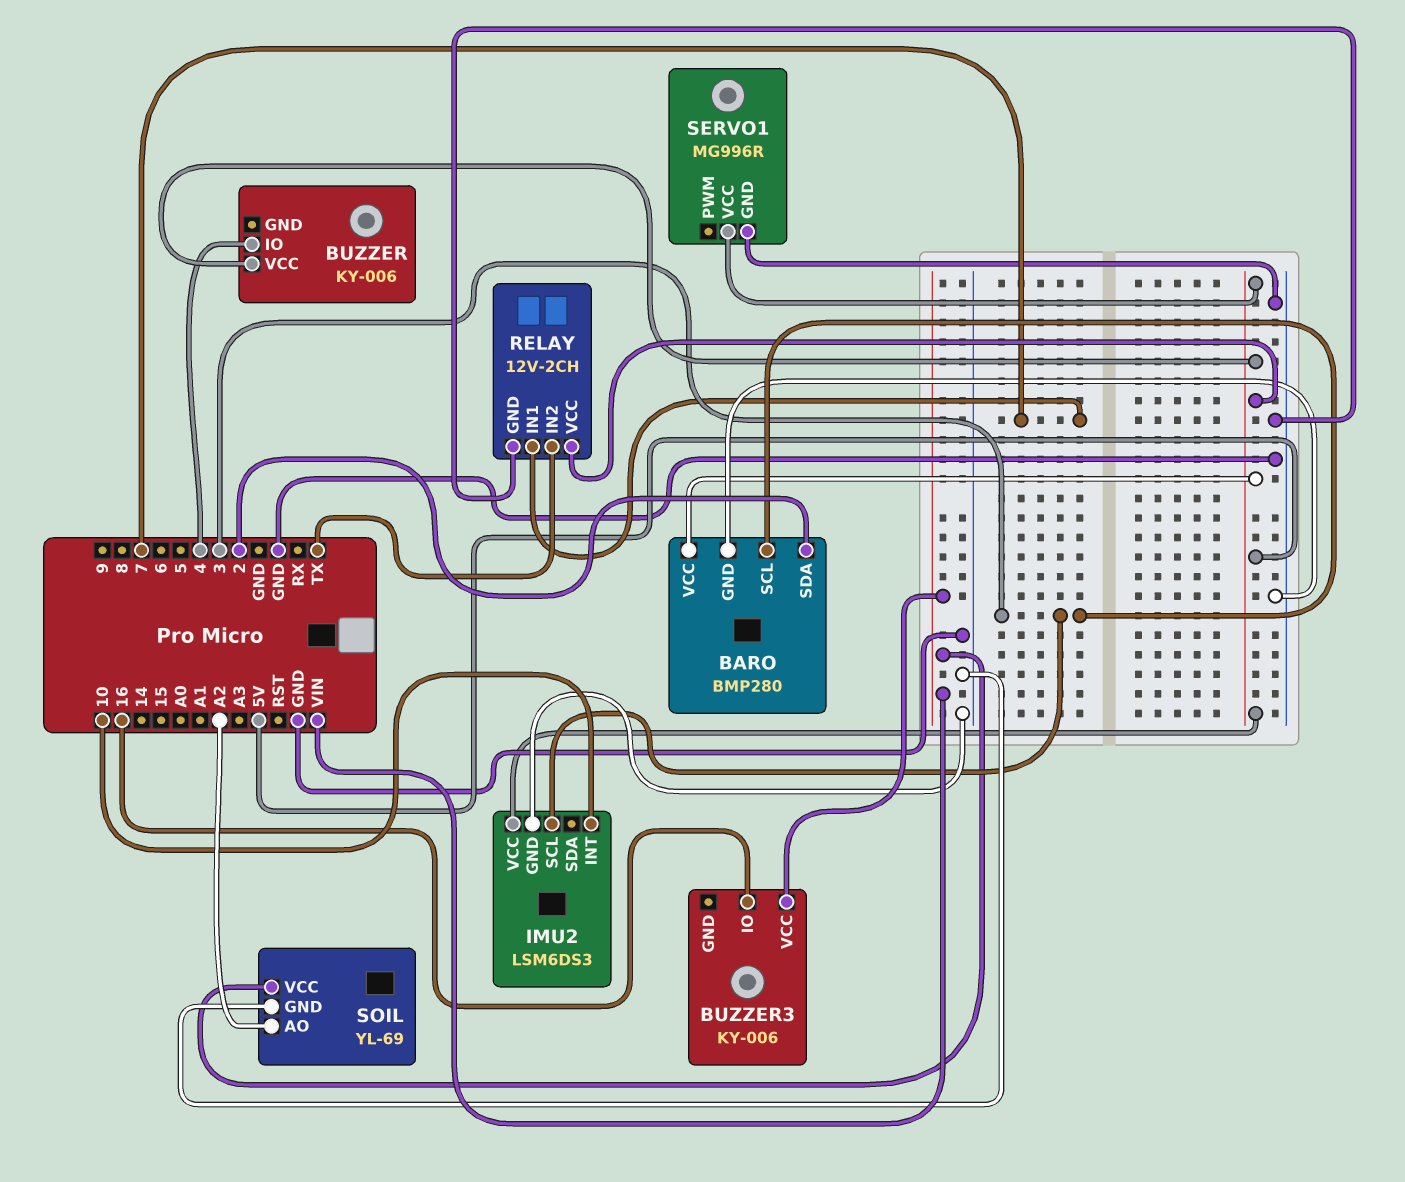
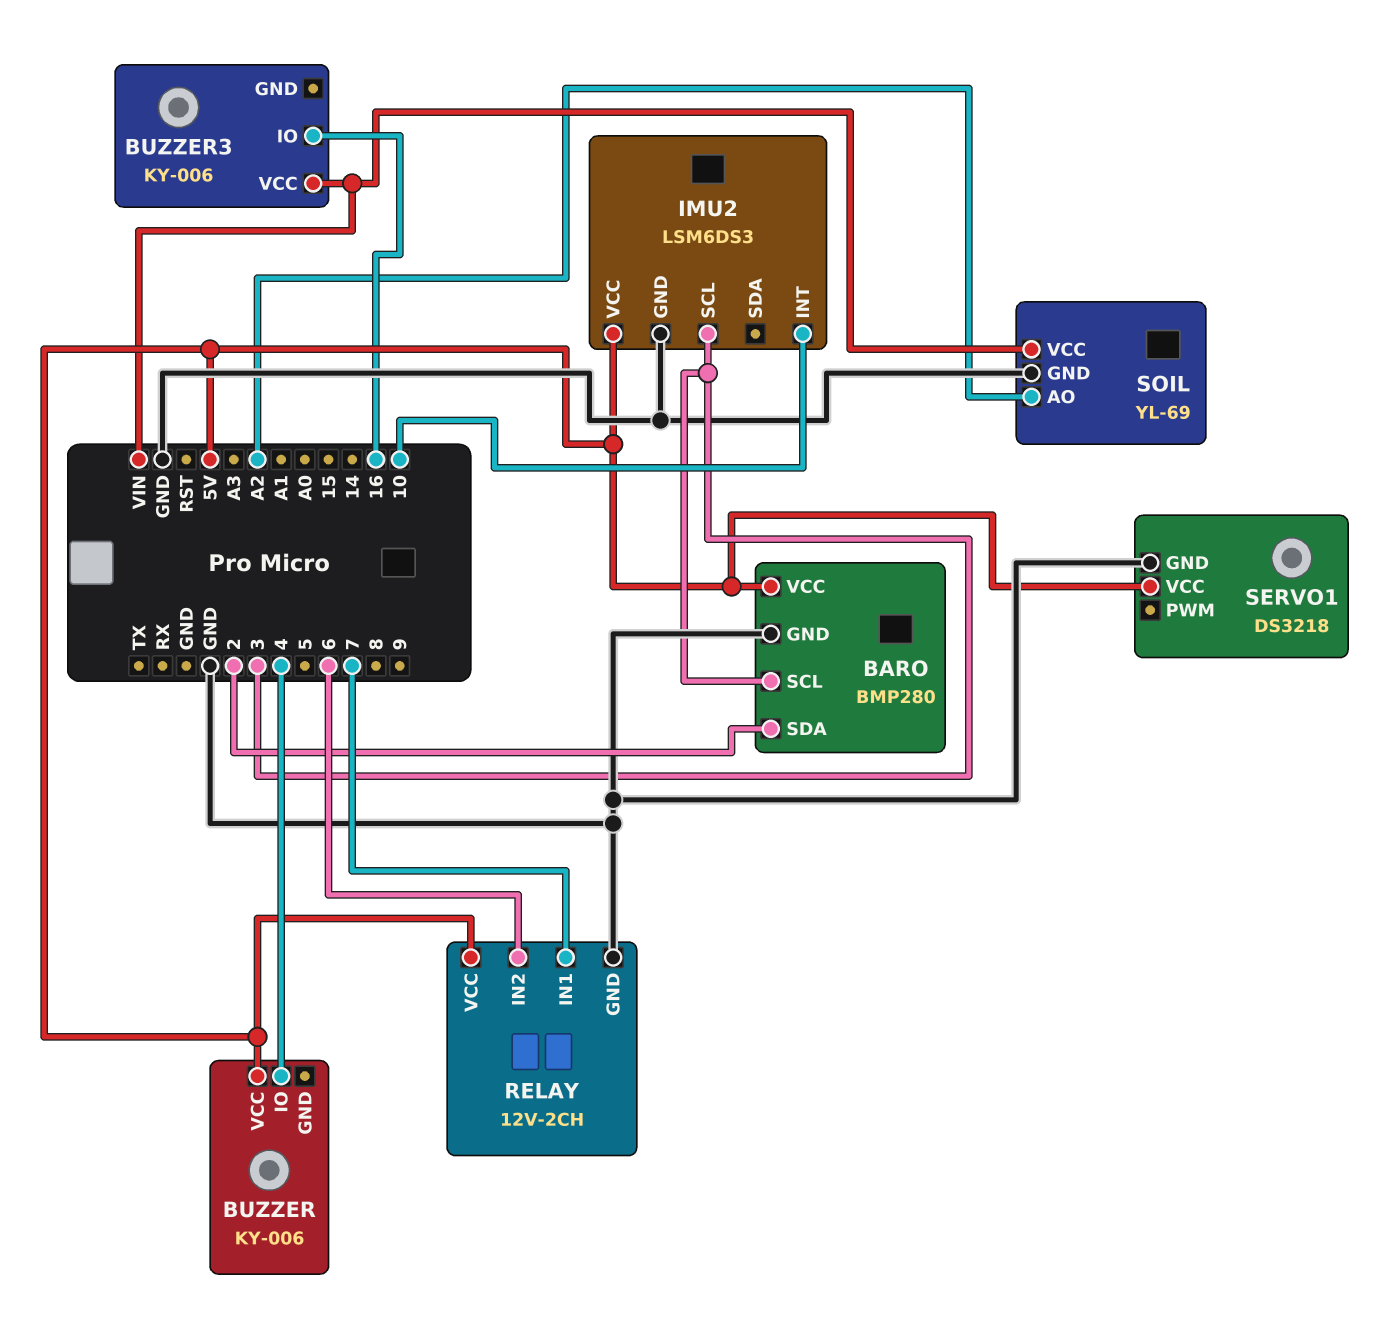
RELAY pin IN2: TX -> 6
SERVO1: MG996R -> DS3218

